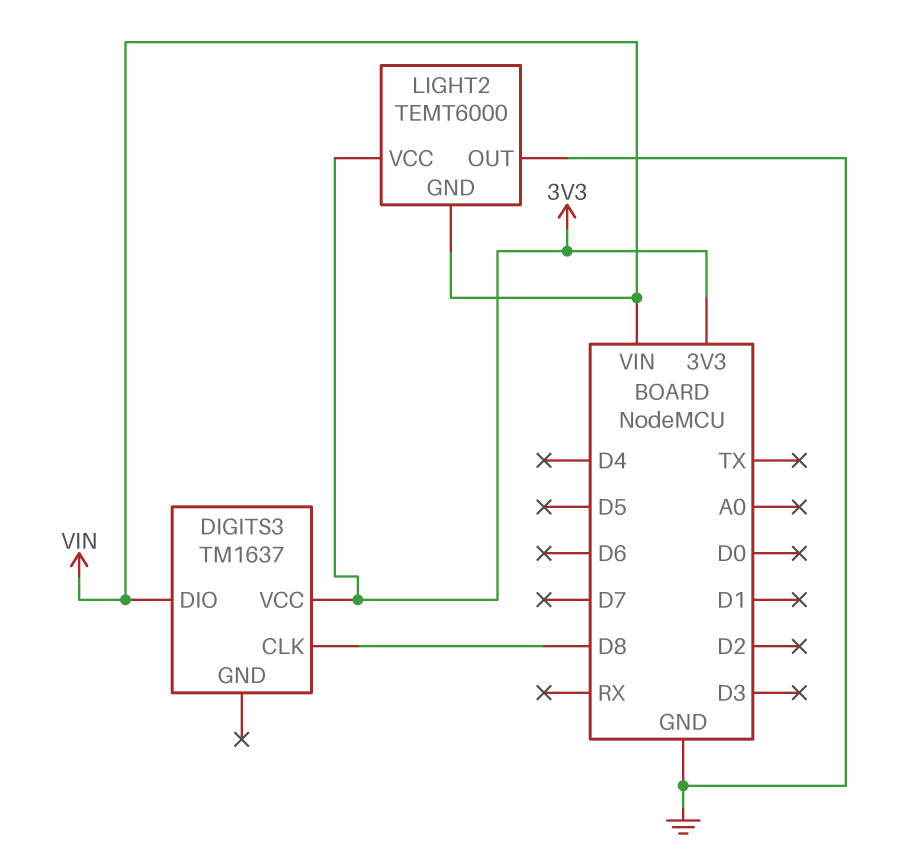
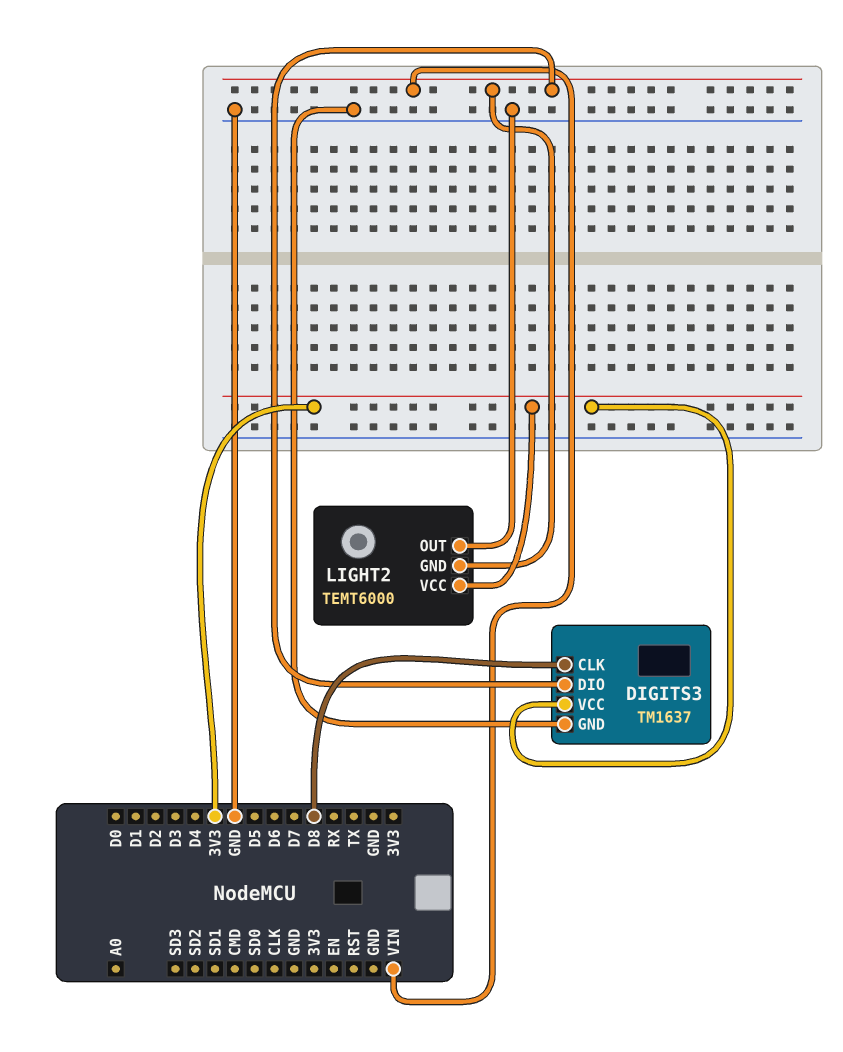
DIGITS3 pin GND: none -> GND

